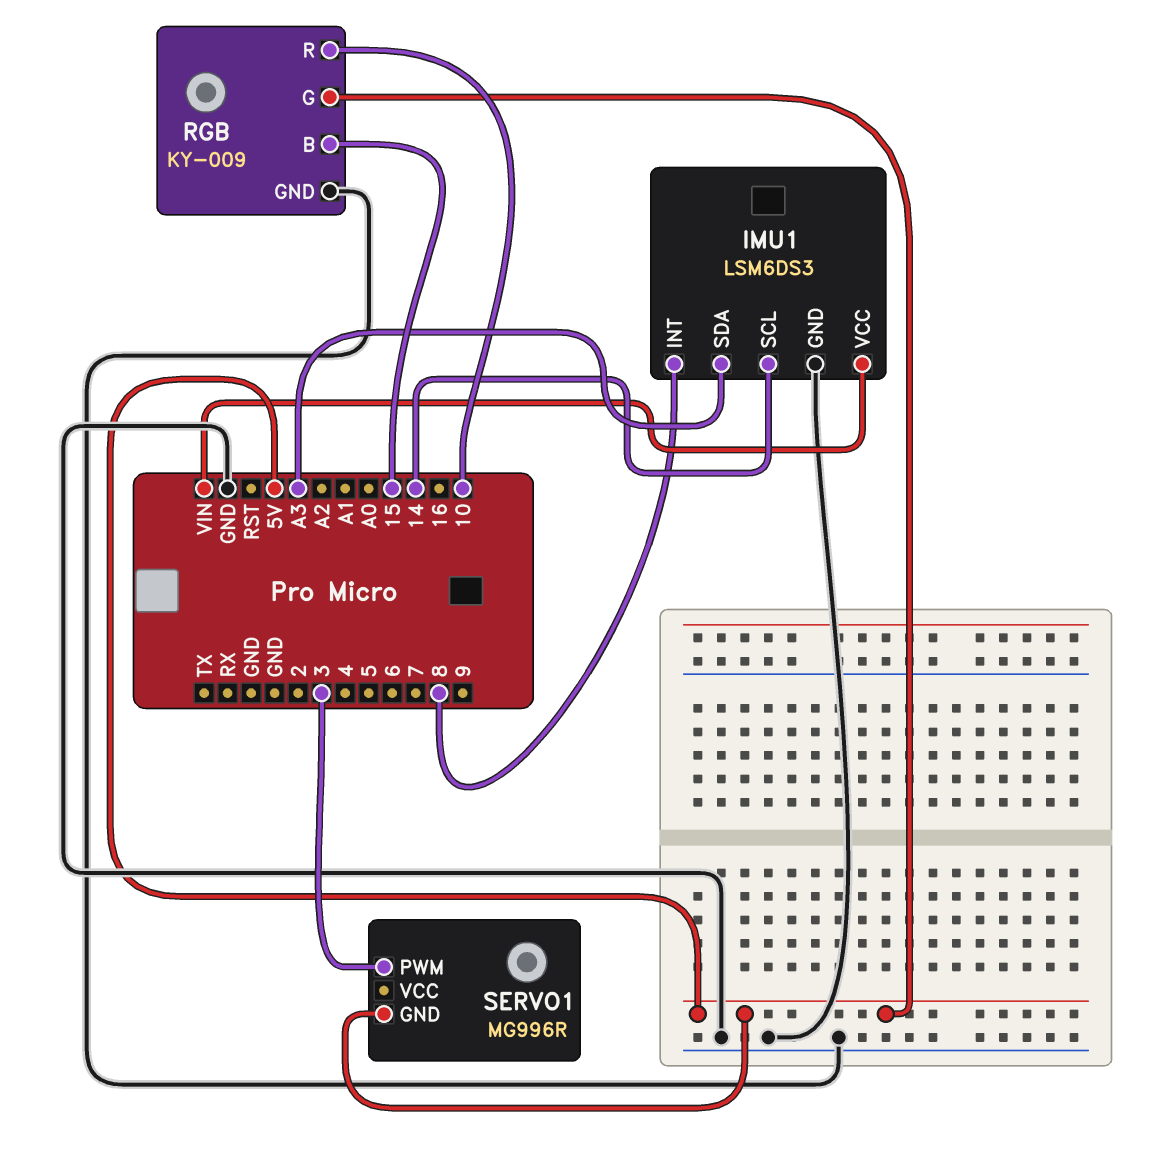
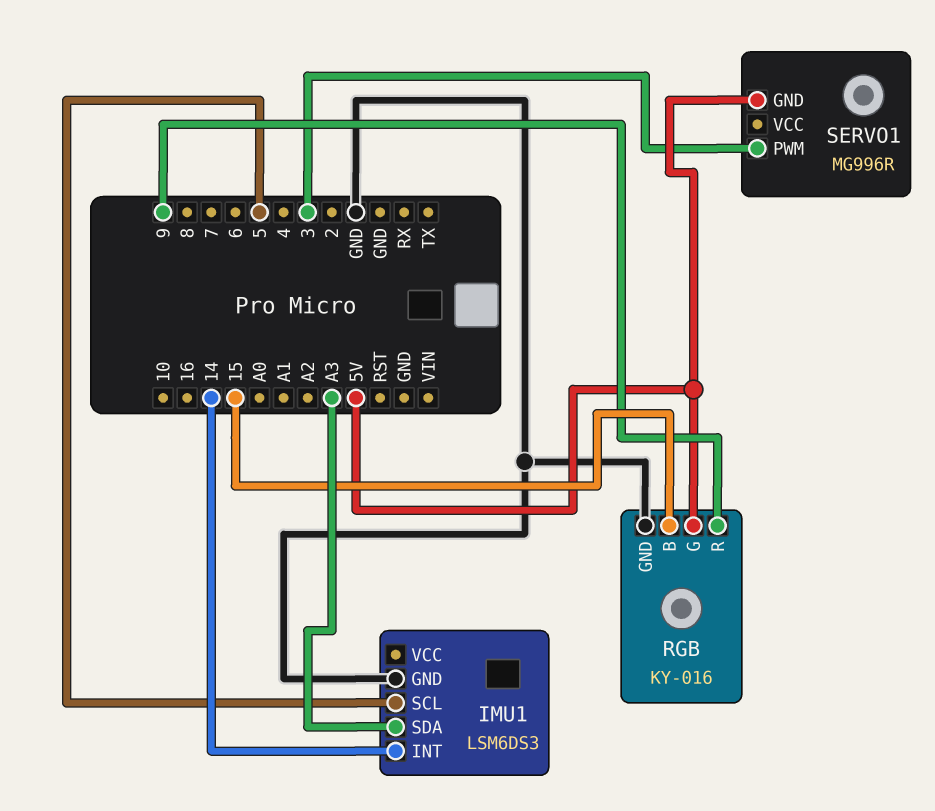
IMU1 pin INT: 8 -> 14
IMU1 pin SCL: 14 -> 5
IMU1 pin VCC: VIN -> none
RGB: KY-009 -> KY-016
RGB pin R: 10 -> 9

